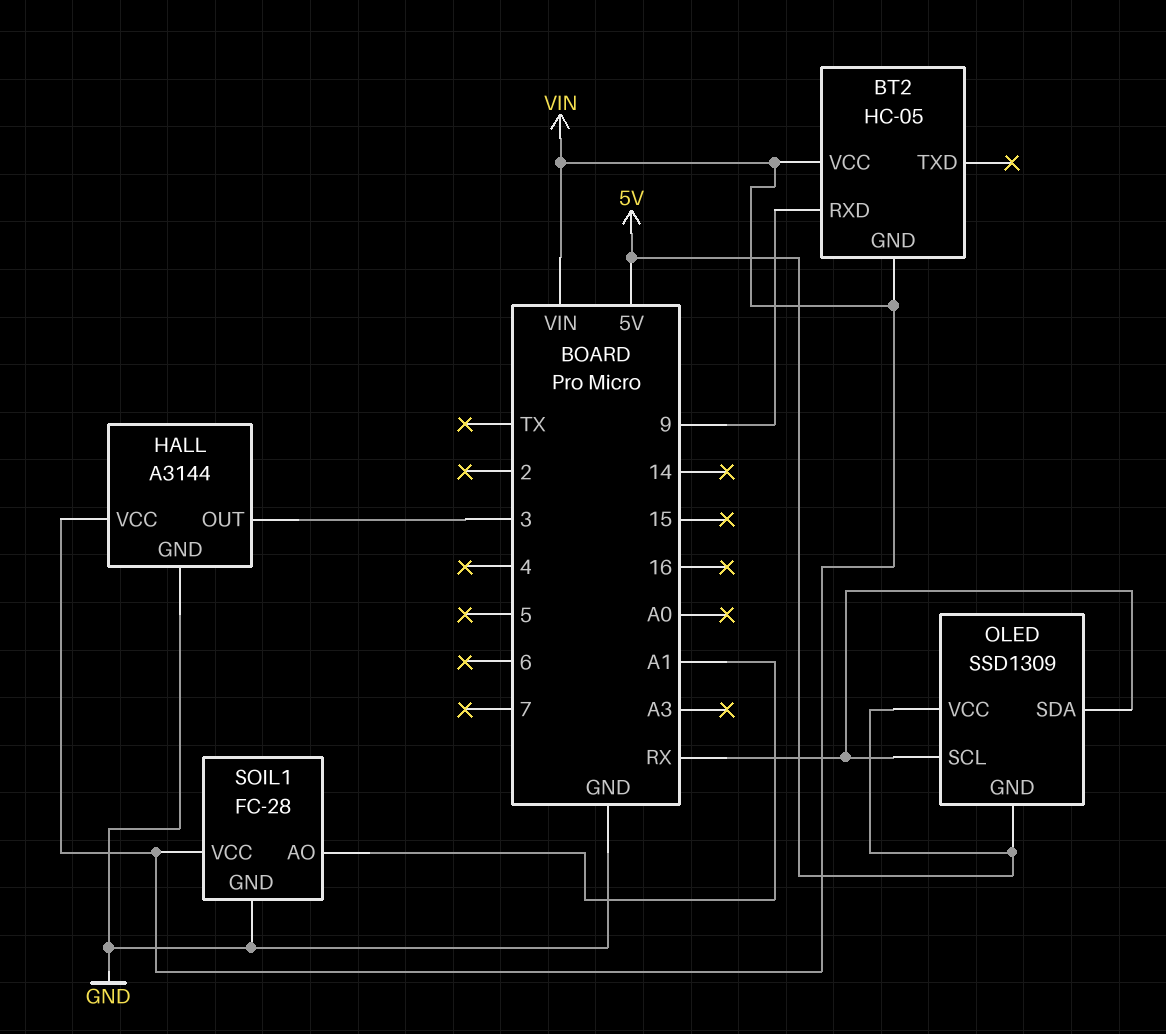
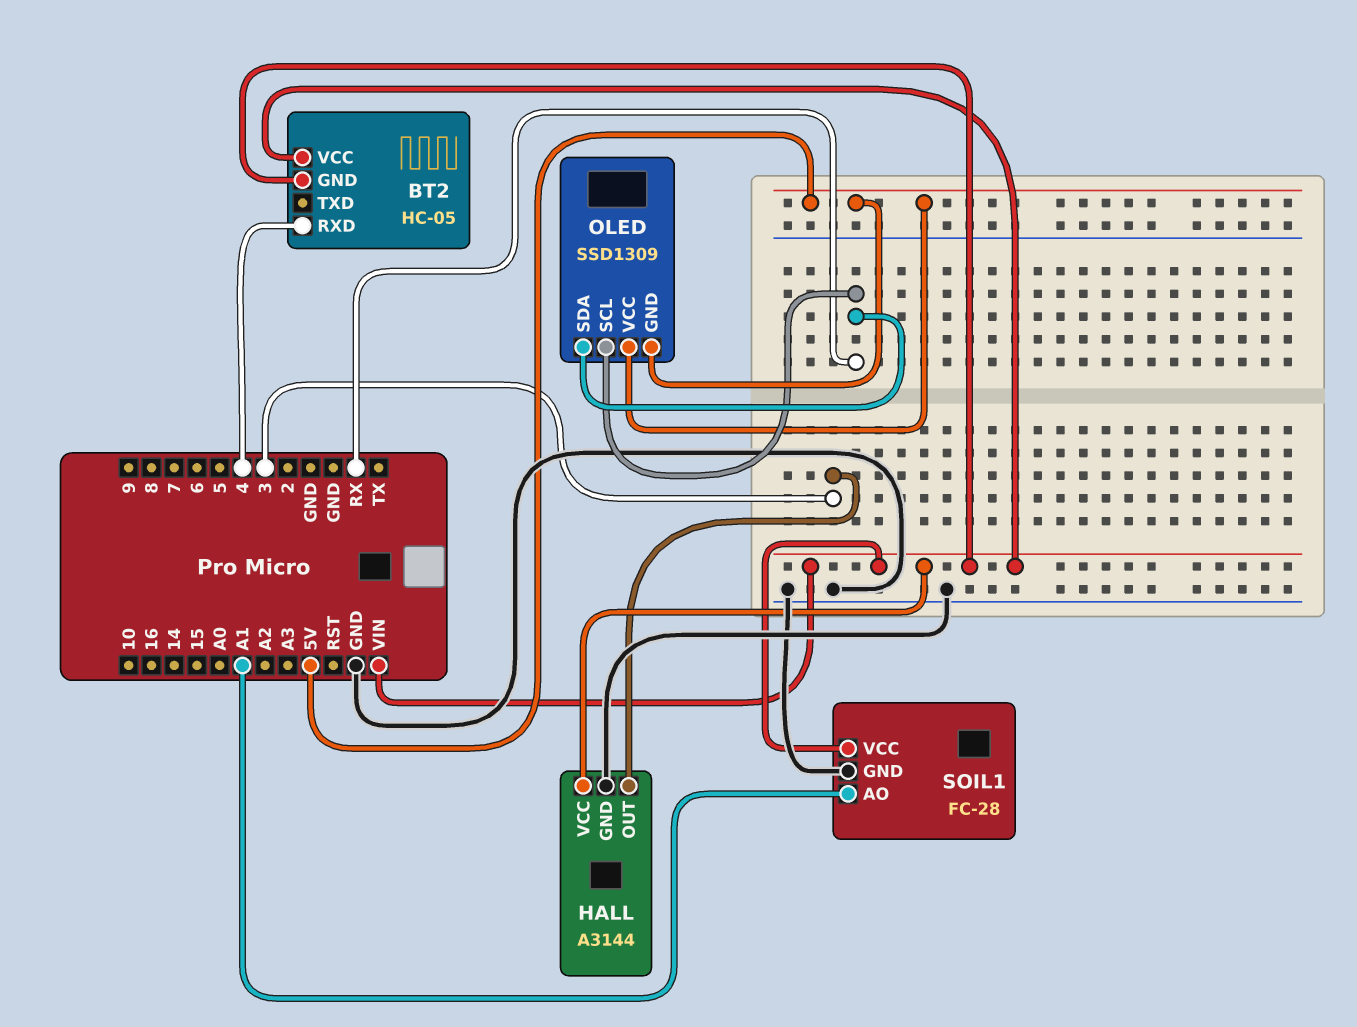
BT2 pin RXD: 9 -> 4

